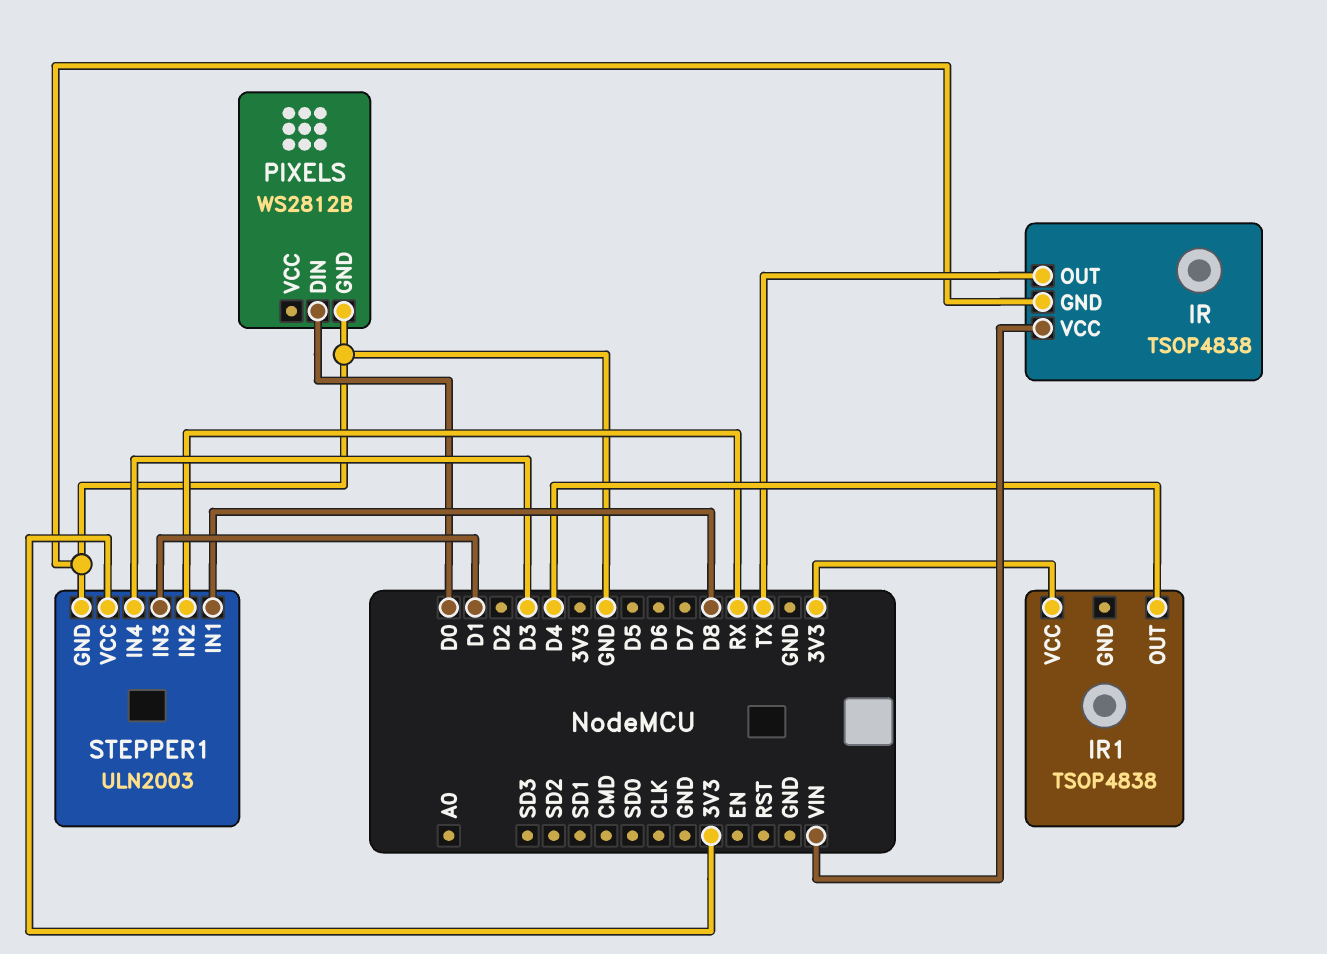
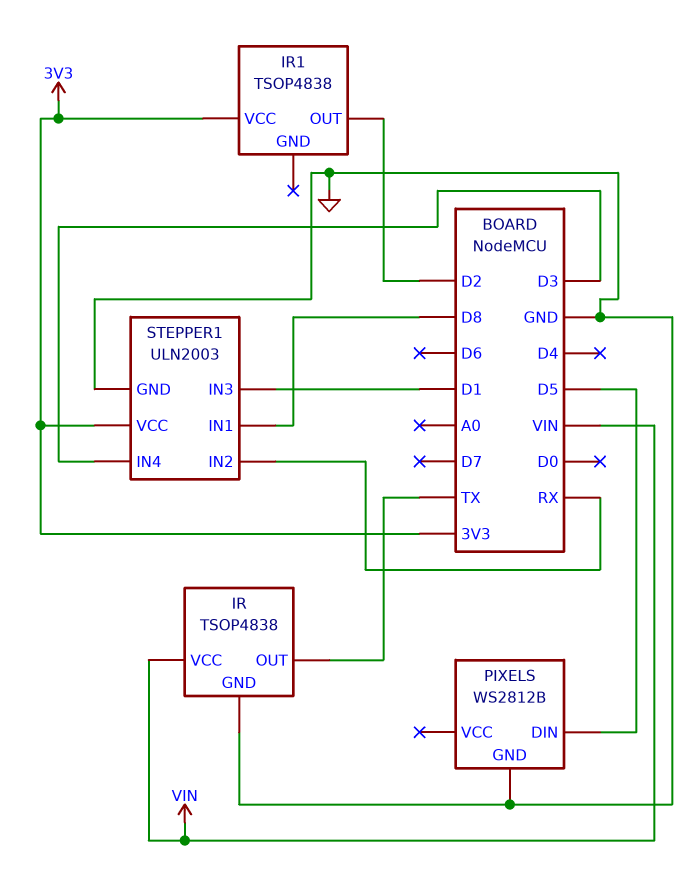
IR1 pin OUT: D4 -> D2
PIXELS pin DIN: D0 -> D5

